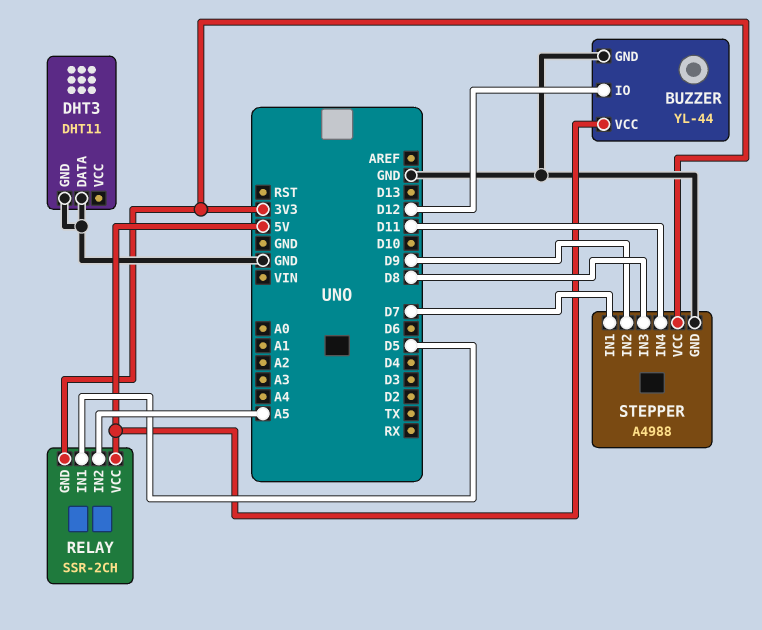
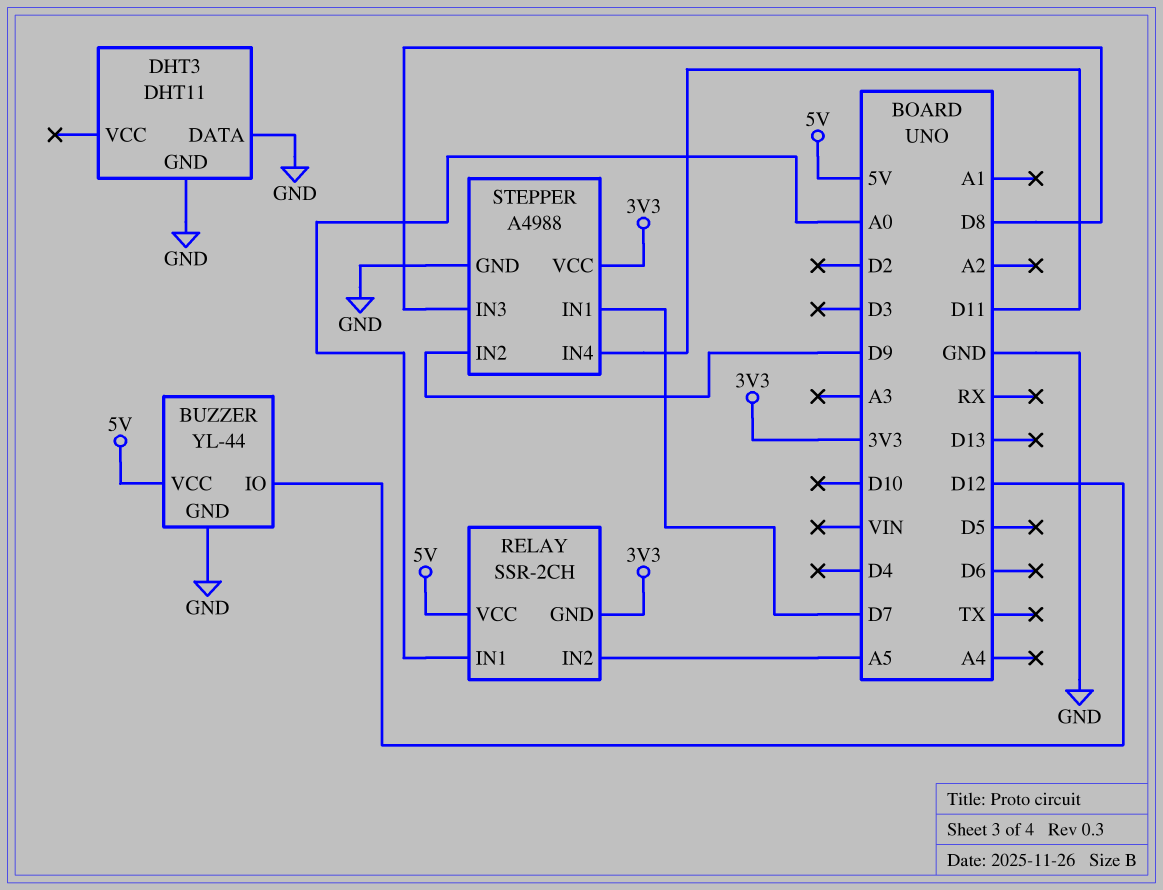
RELAY pin IN1: D5 -> A0

